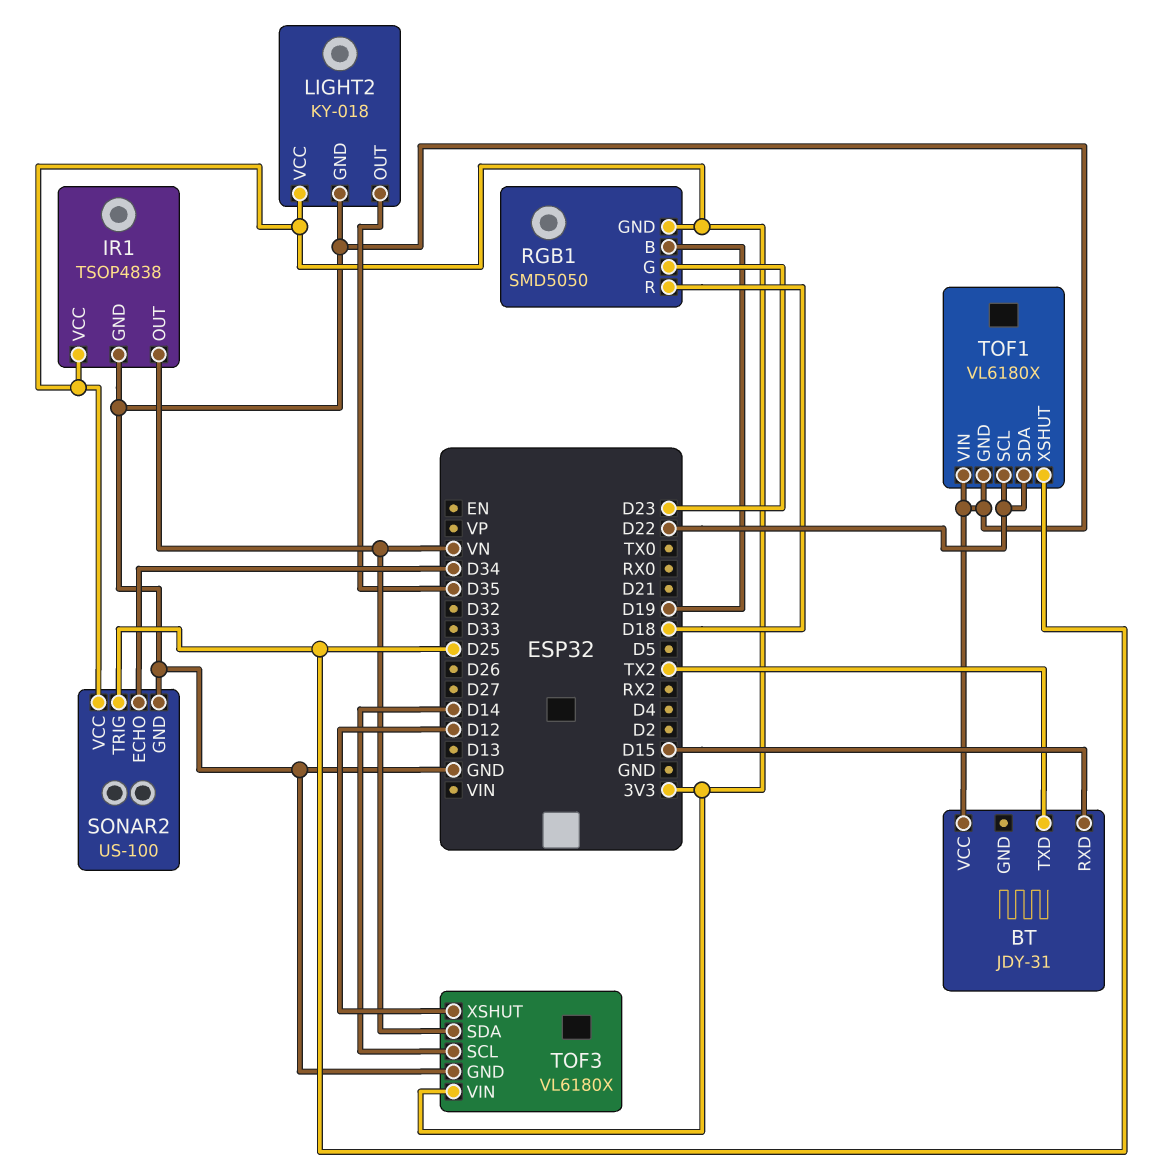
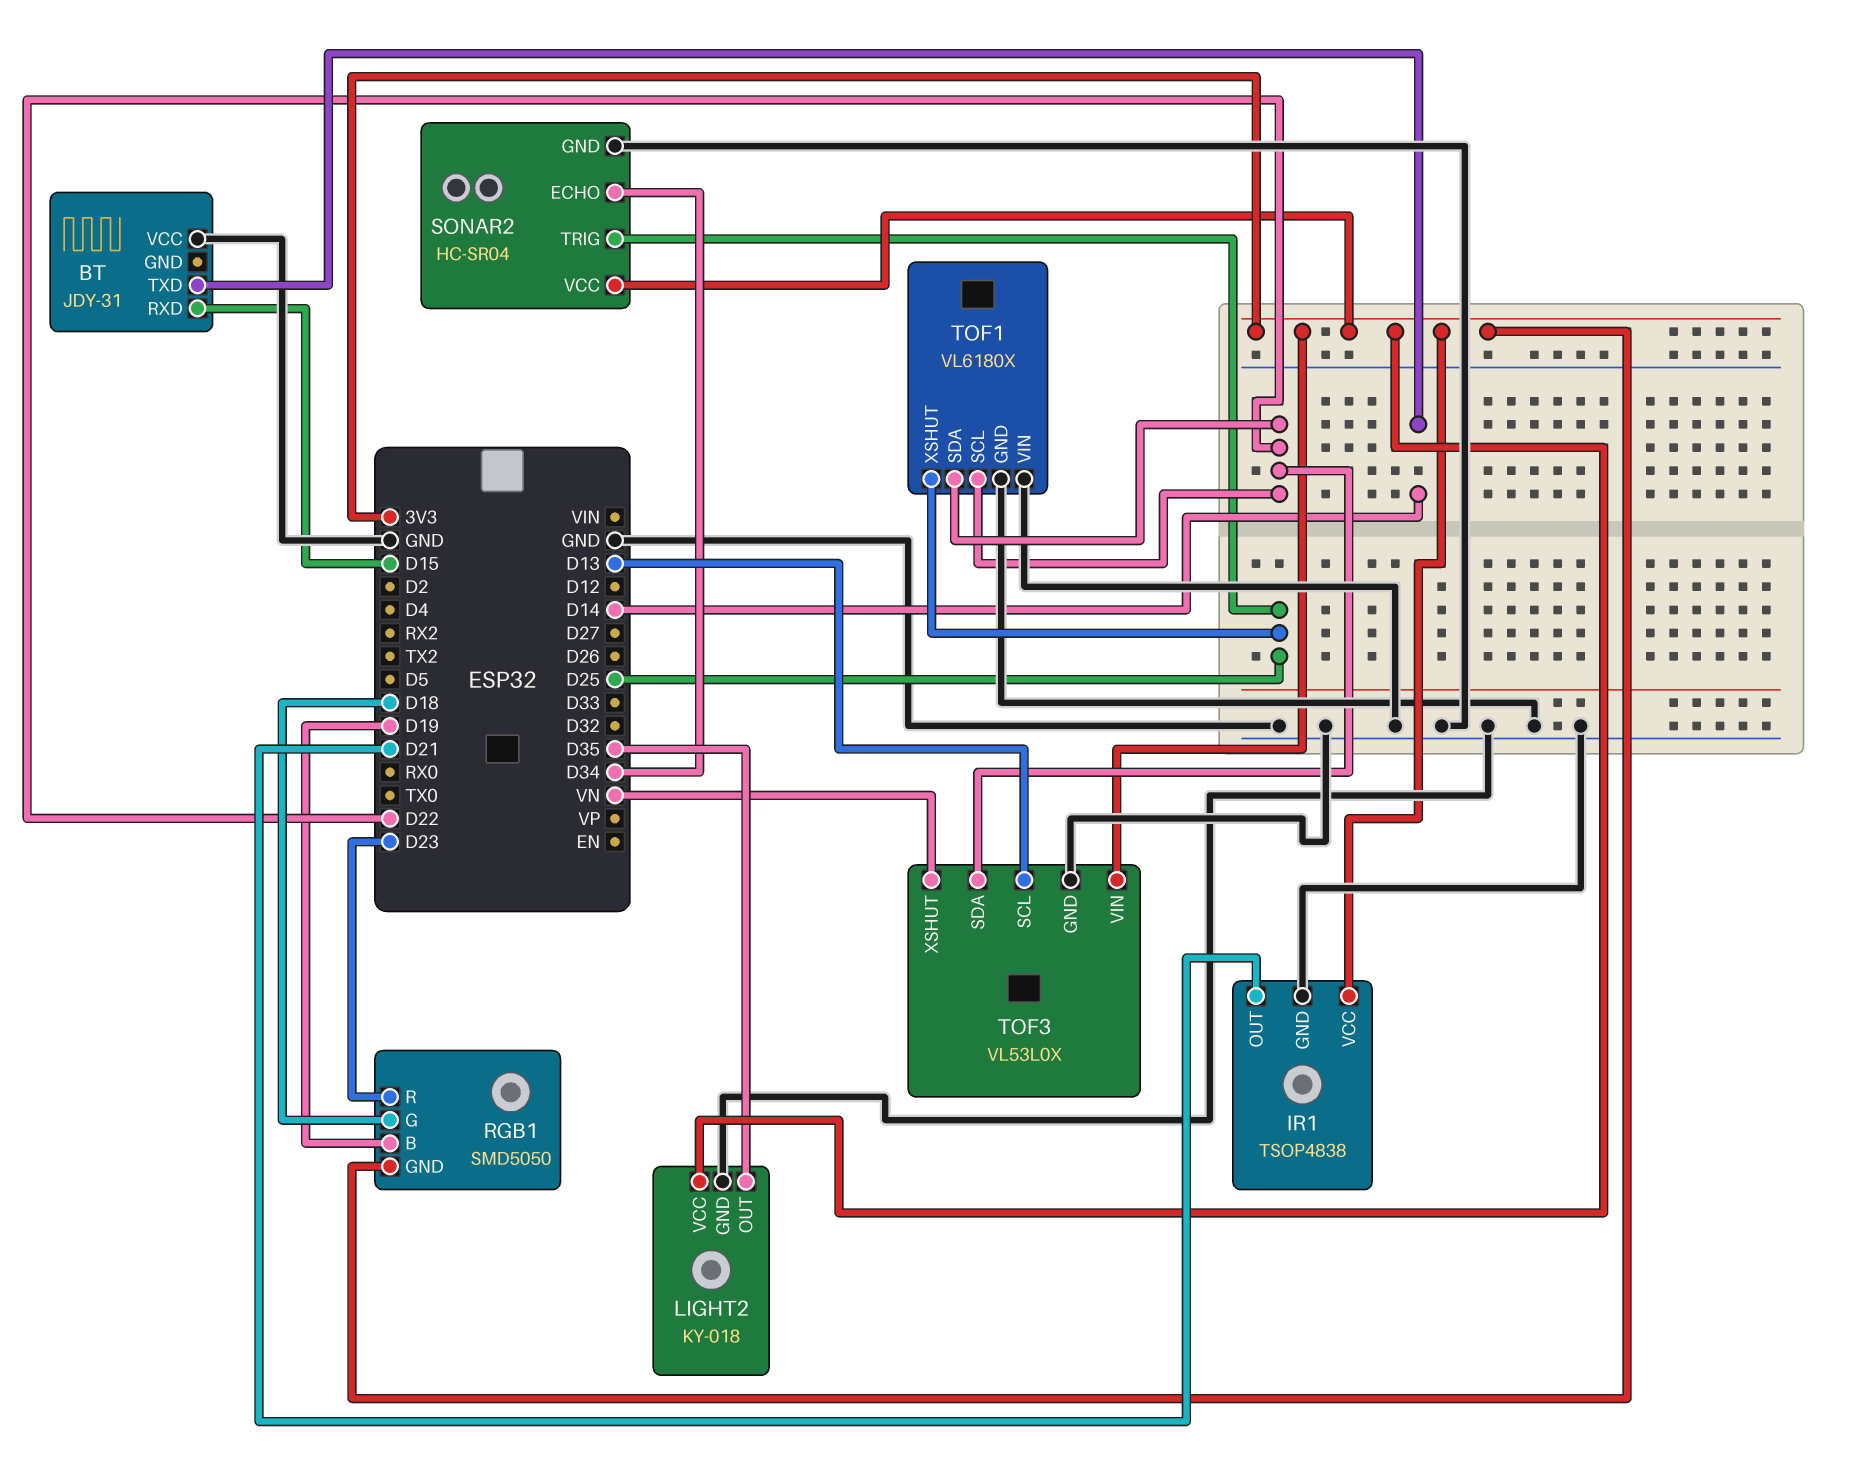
BT pin TXD: TX2 -> D14
IR1 pin OUT: VN -> D21
RGB1 pin G: D23 -> D18
RGB1 pin R: D18 -> D23
SONAR2: US-100 -> HC-SR04
TOF3: VL6180X -> VL53L0X
TOF3 pin SCL: D14 -> D13
TOF3 pin SDA: VN -> D22
TOF3 pin XSHUT: D12 -> VN

